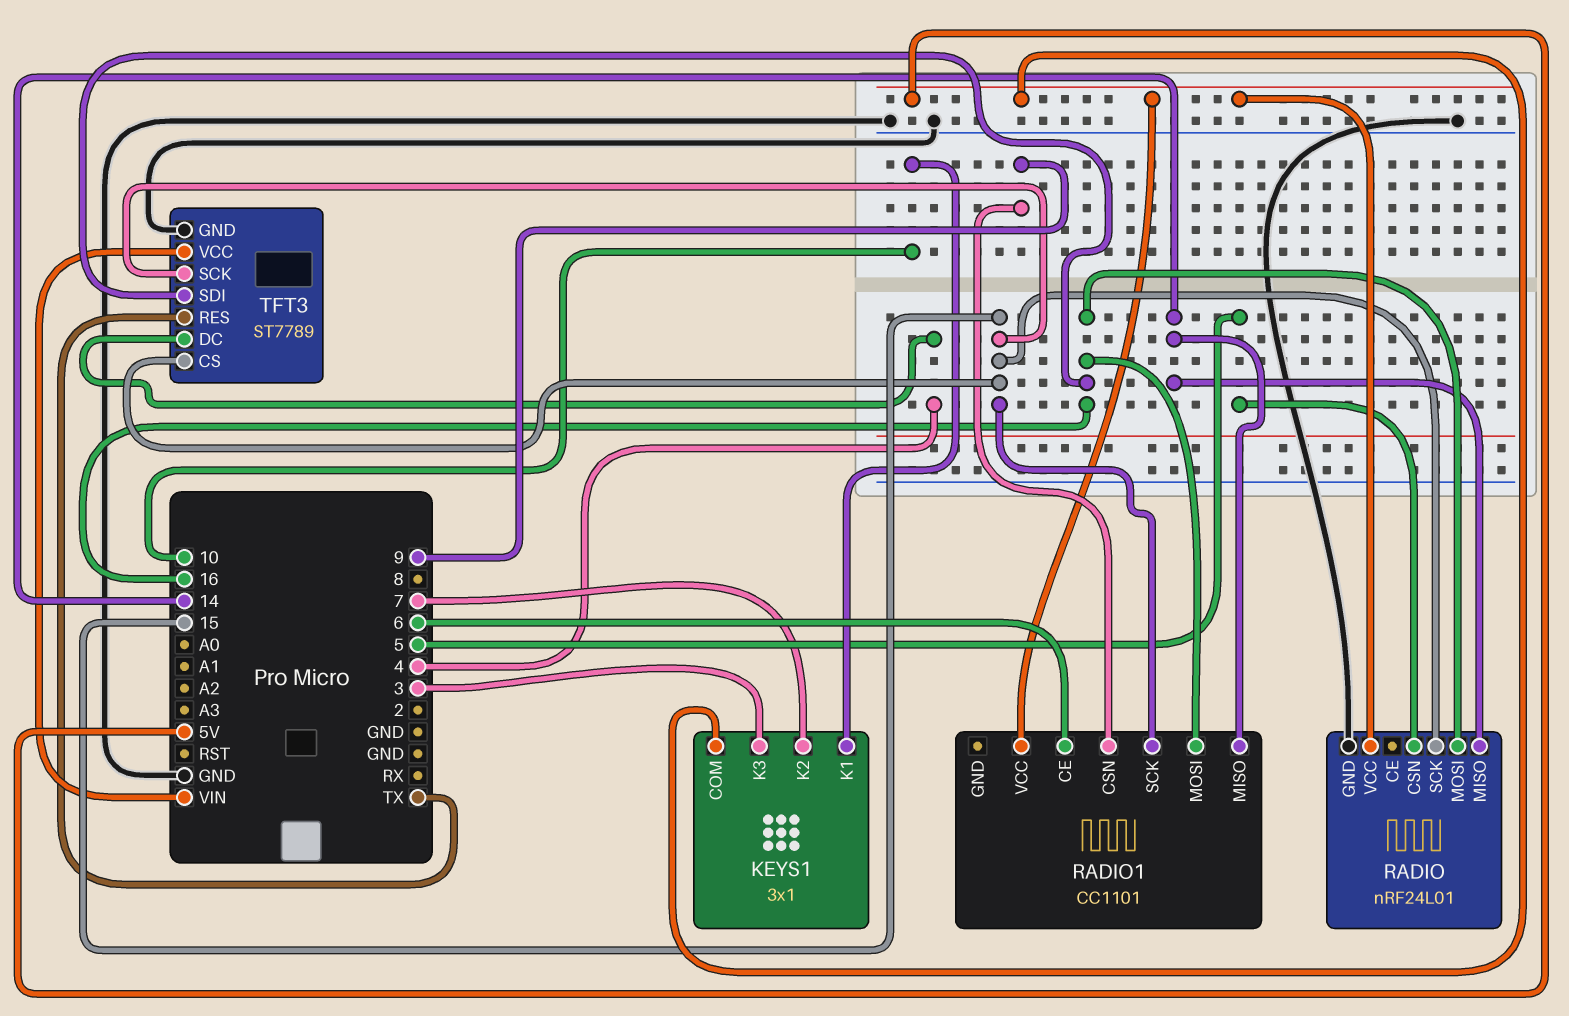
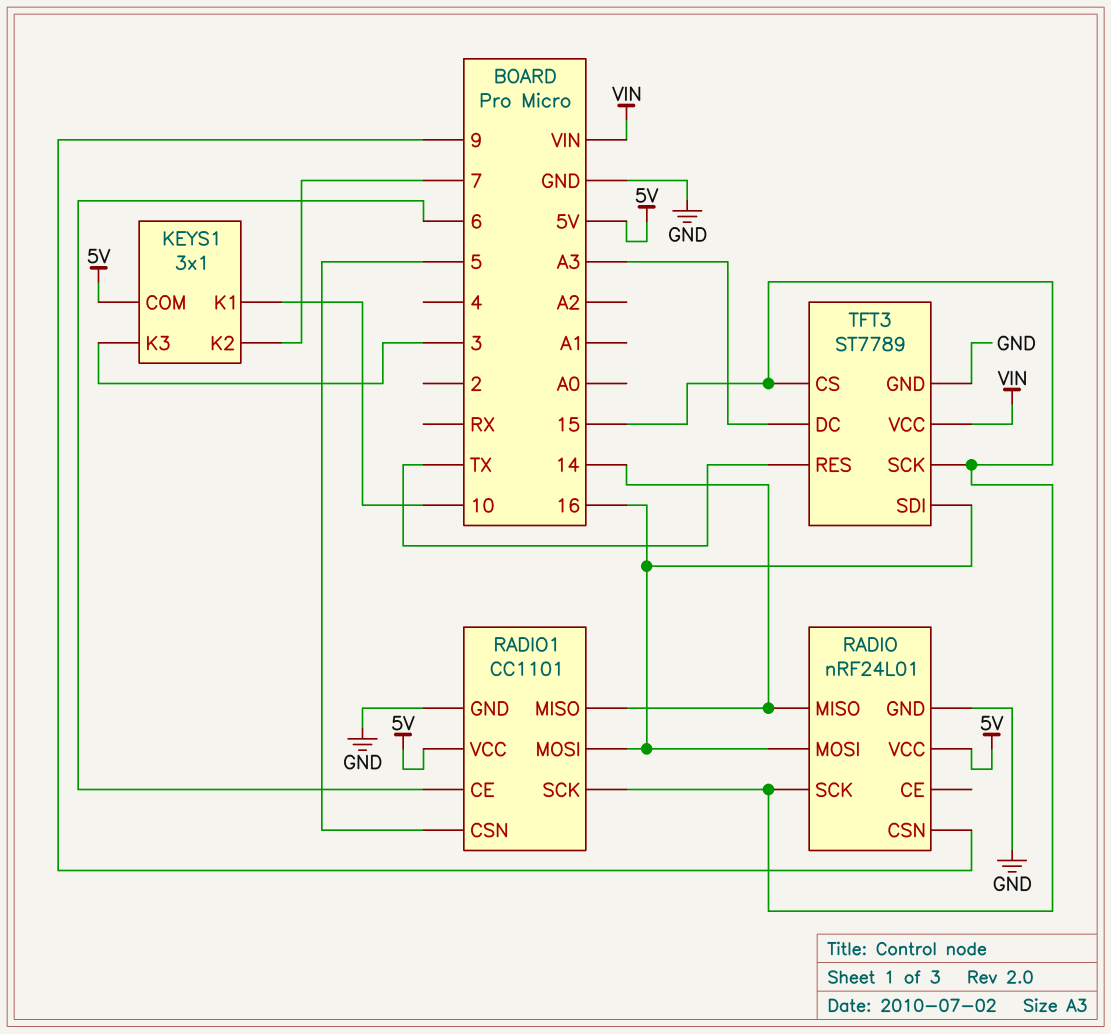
RADIO pin CSN: 5 -> 9
RADIO1 pin CSN: 9 -> 5
RADIO1 pin GND: none -> GND
TFT3 pin DC: 4 -> A3

